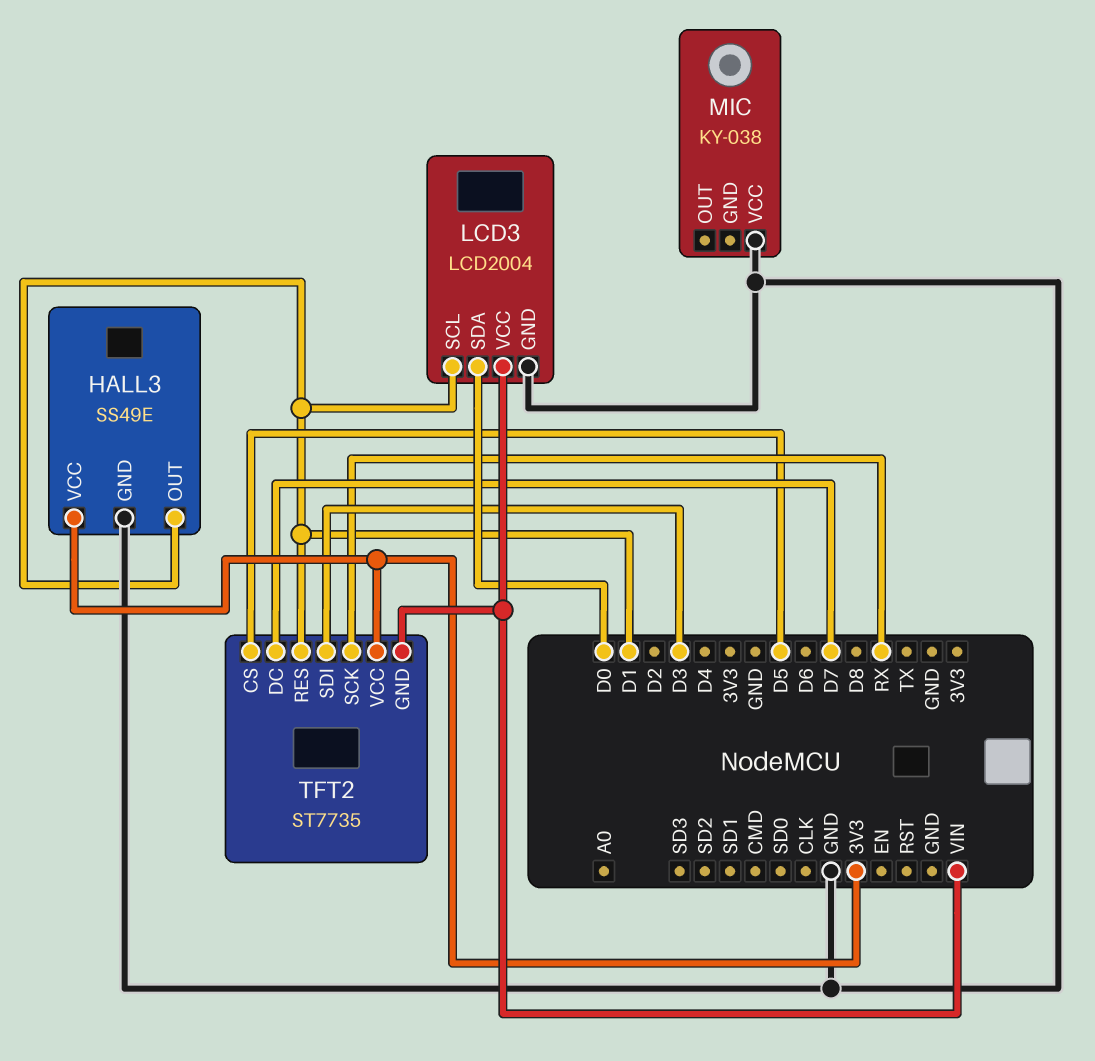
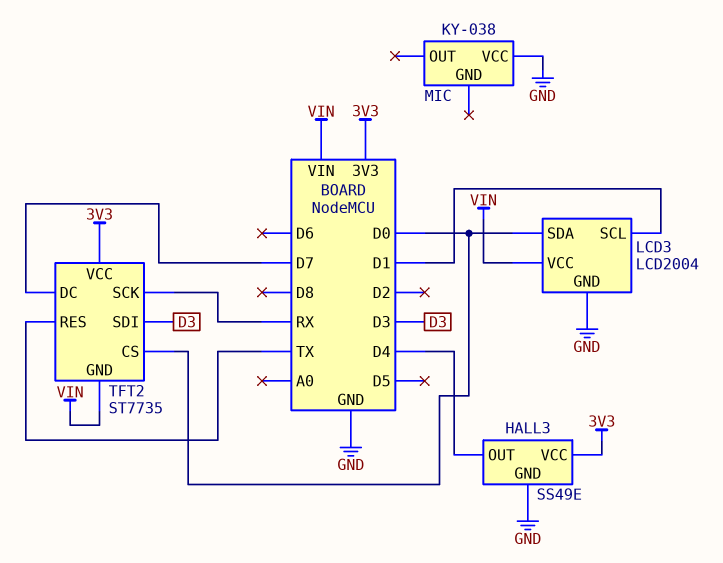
HALL3 pin OUT: D1 -> D4
TFT2 pin CS: D5 -> D0
TFT2 pin RES: D1 -> TX

